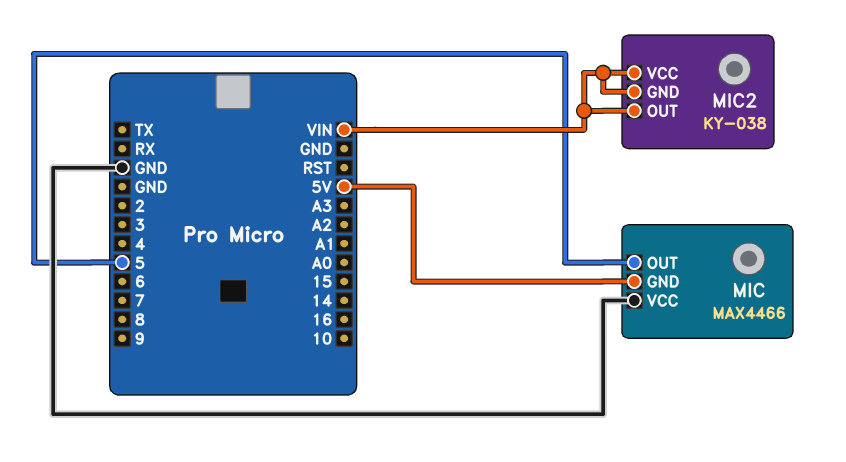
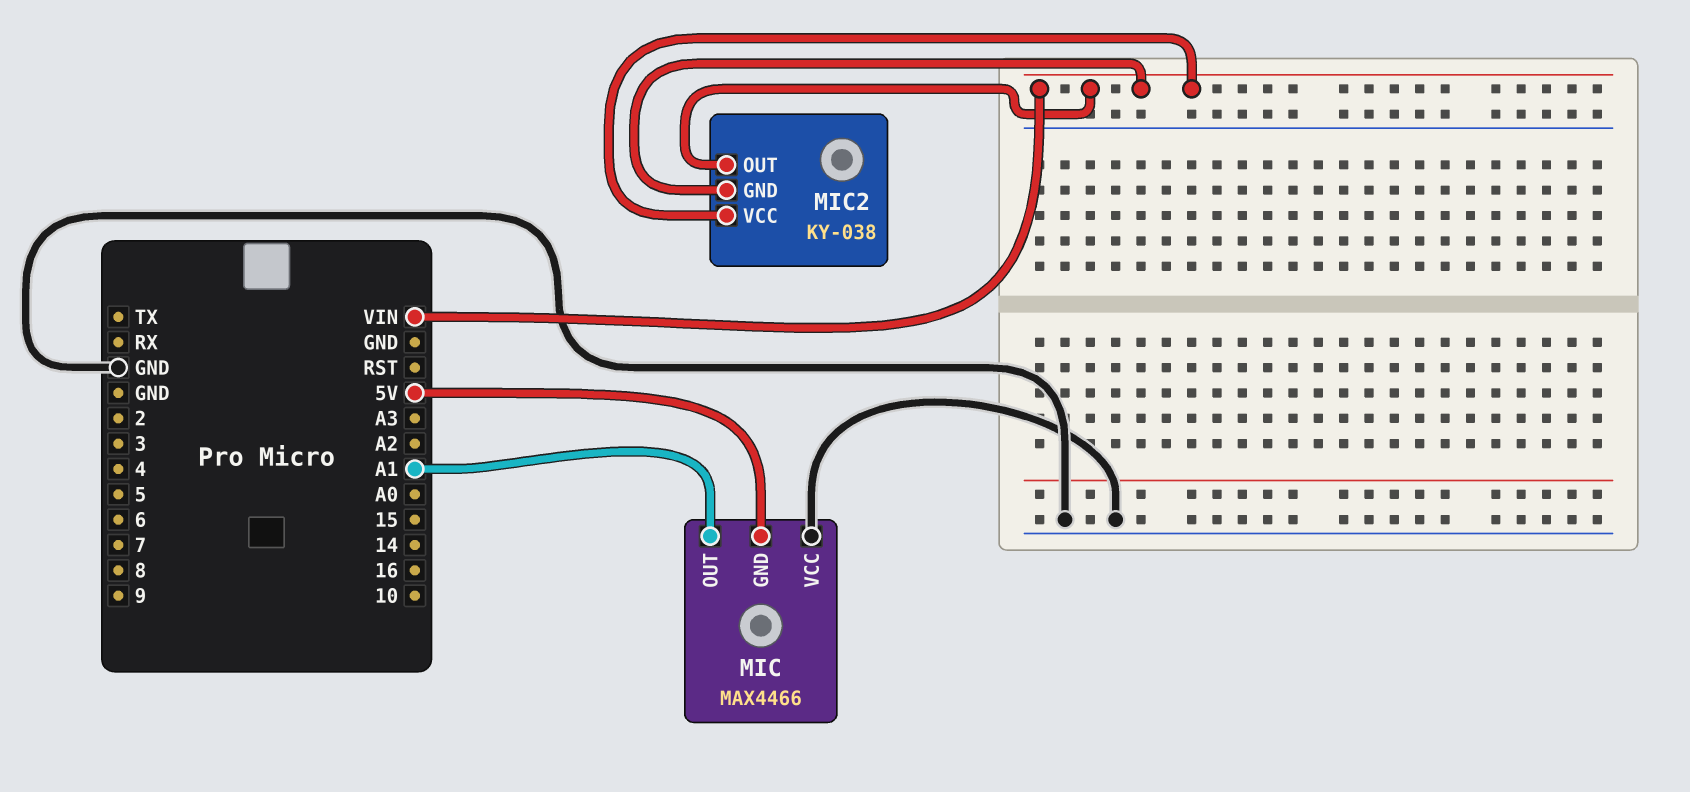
MIC pin OUT: 5 -> A1

